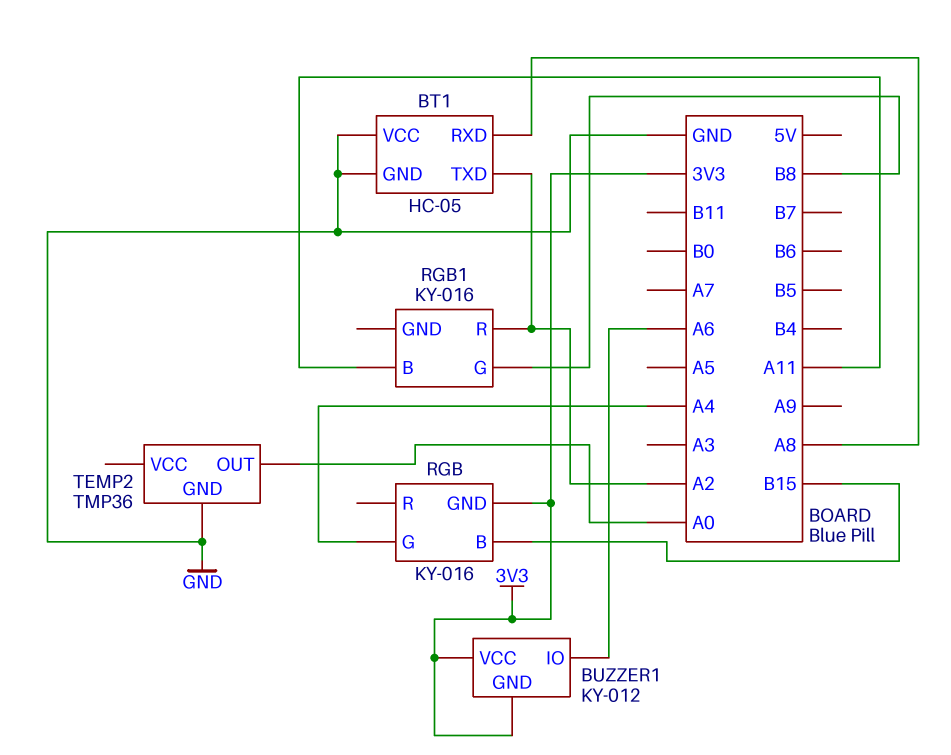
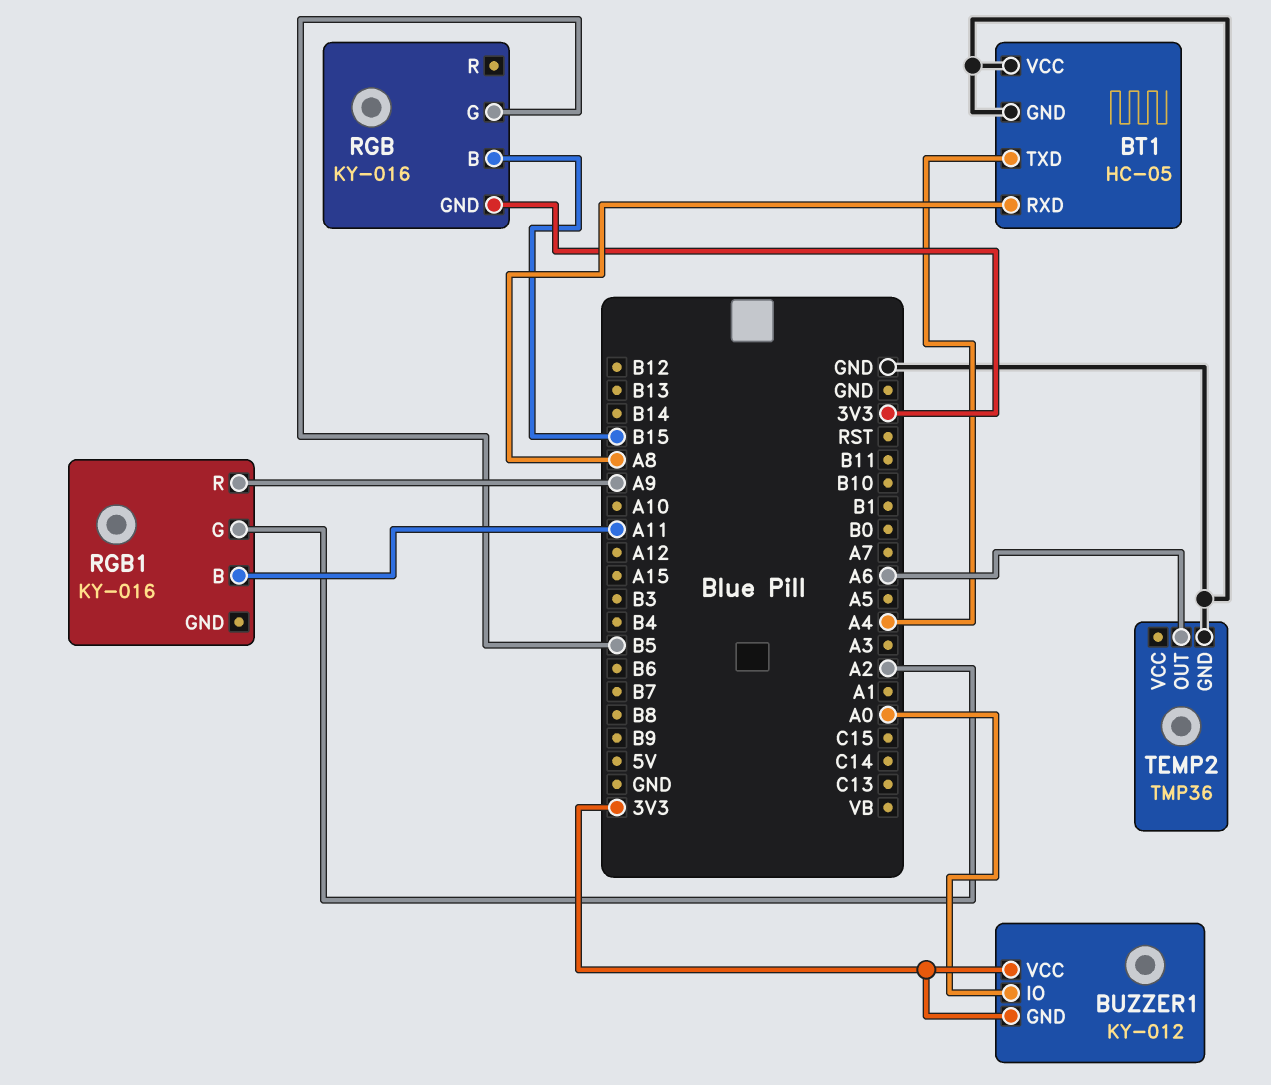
BT1 pin TXD: A2 -> A4
BUZZER1 pin IO: A6 -> A0
RGB pin G: A4 -> B5
RGB1 pin G: B8 -> A2
RGB1 pin R: A2 -> A9
TEMP2 pin OUT: A0 -> A6

